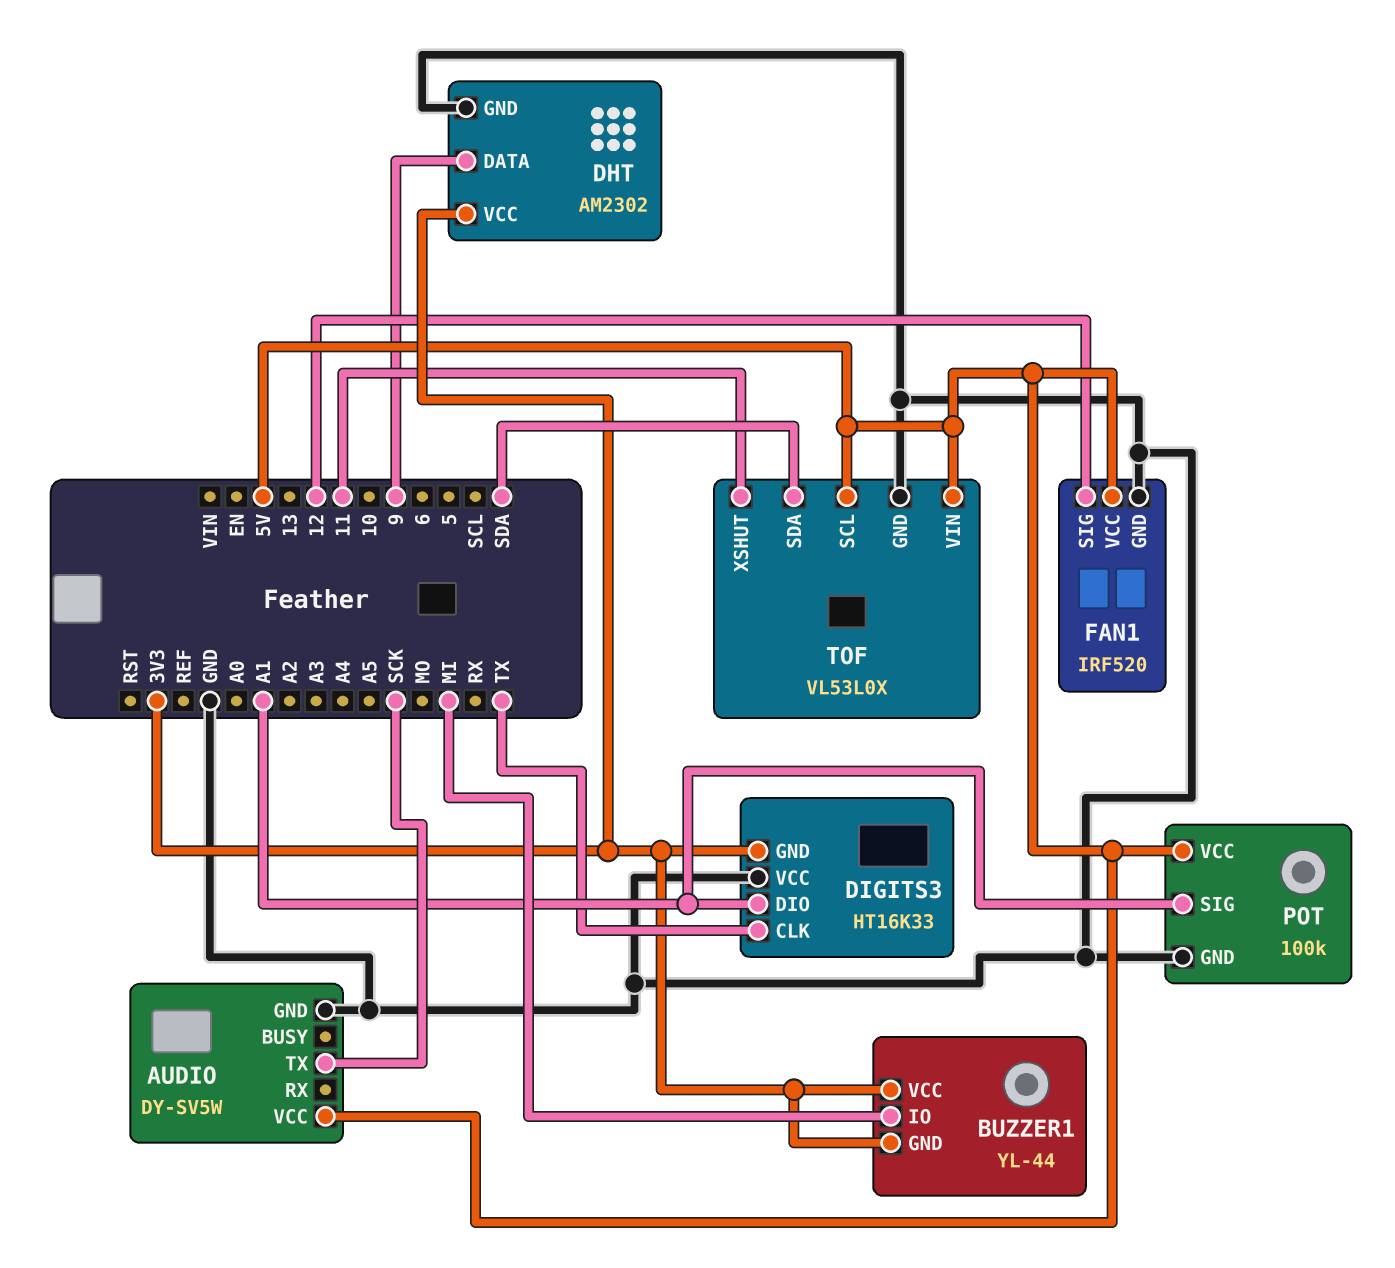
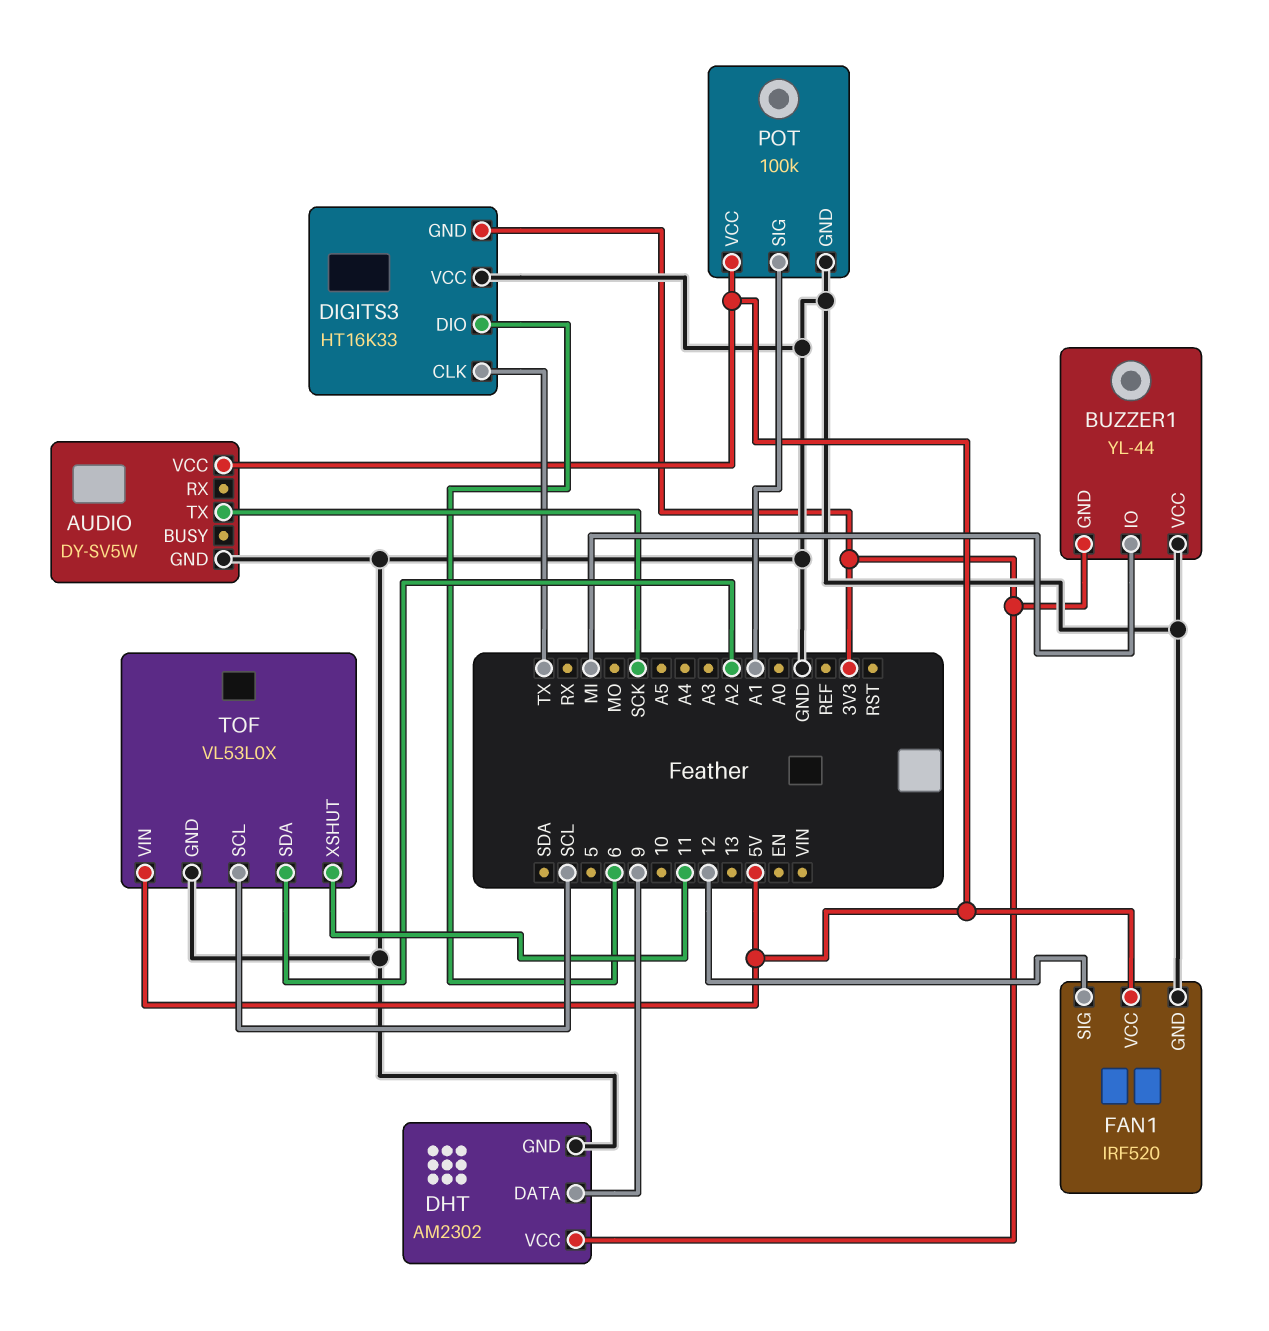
BUZZER1 pin VCC: 3V3 -> GND
DIGITS3 pin DIO: A1 -> 6
TOF pin SCL: 5V -> SCL
TOF pin SDA: SDA -> A2

